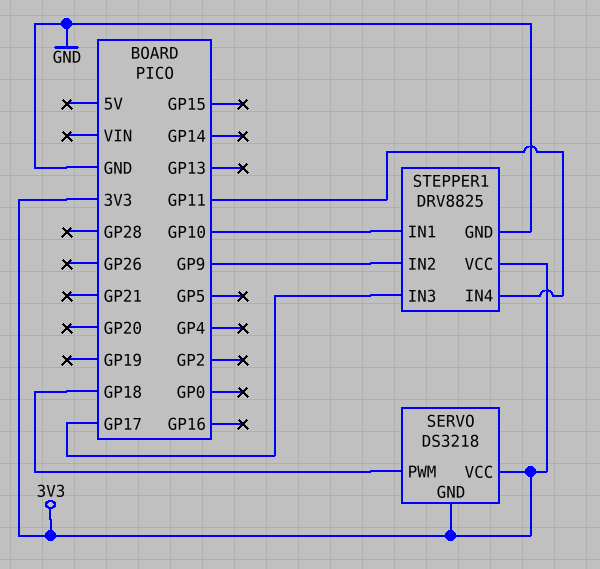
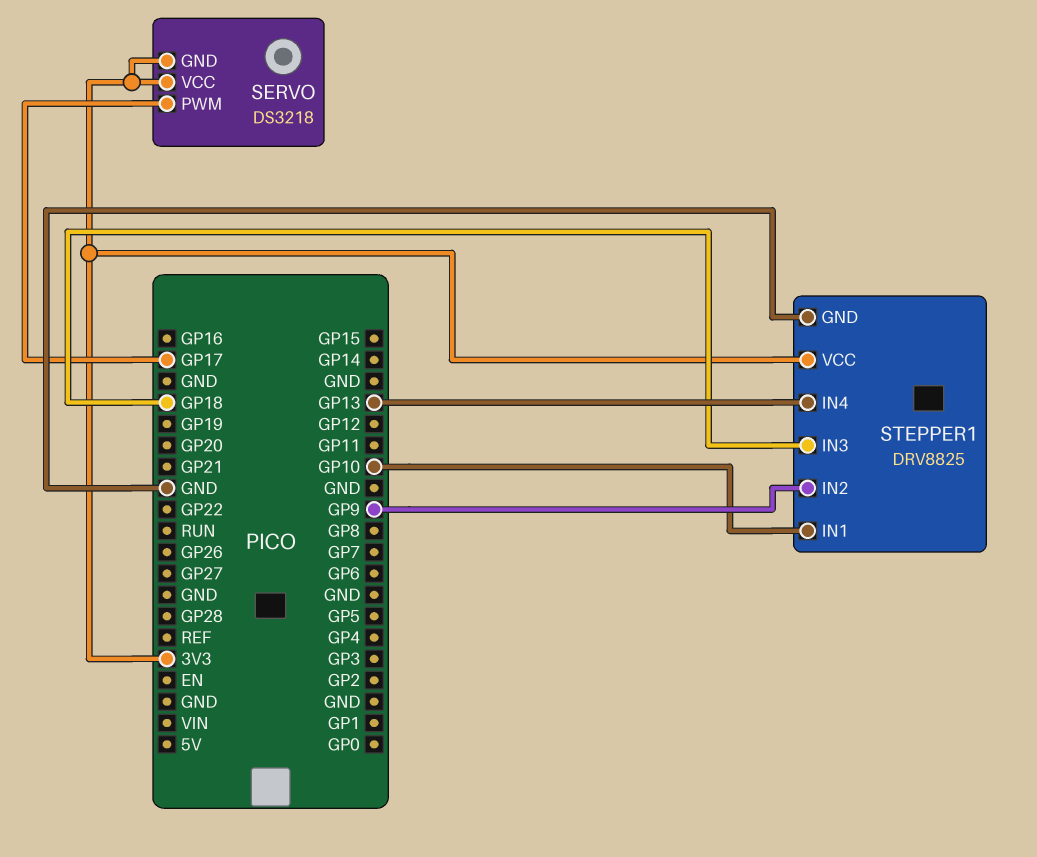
SERVO pin PWM: GP18 -> GP17
STEPPER1 pin IN3: GP17 -> GP18
STEPPER1 pin IN4: GP11 -> GP13

